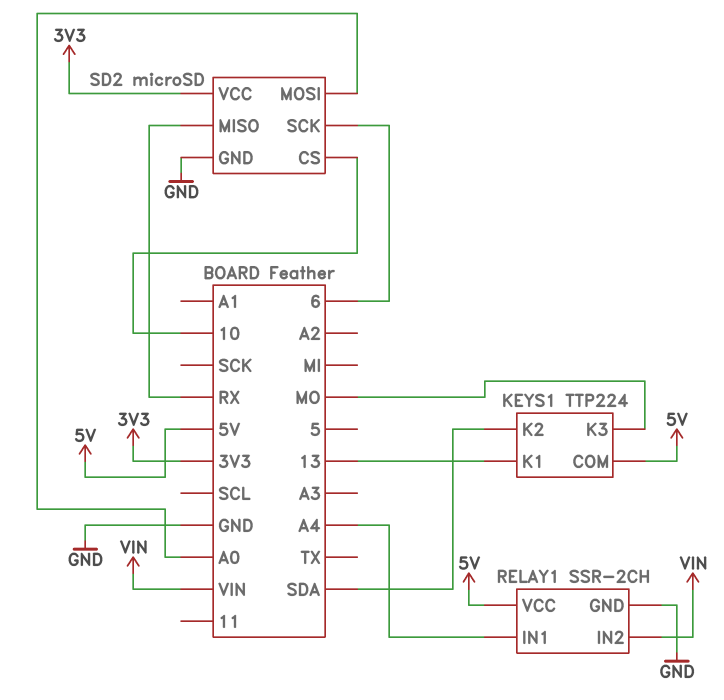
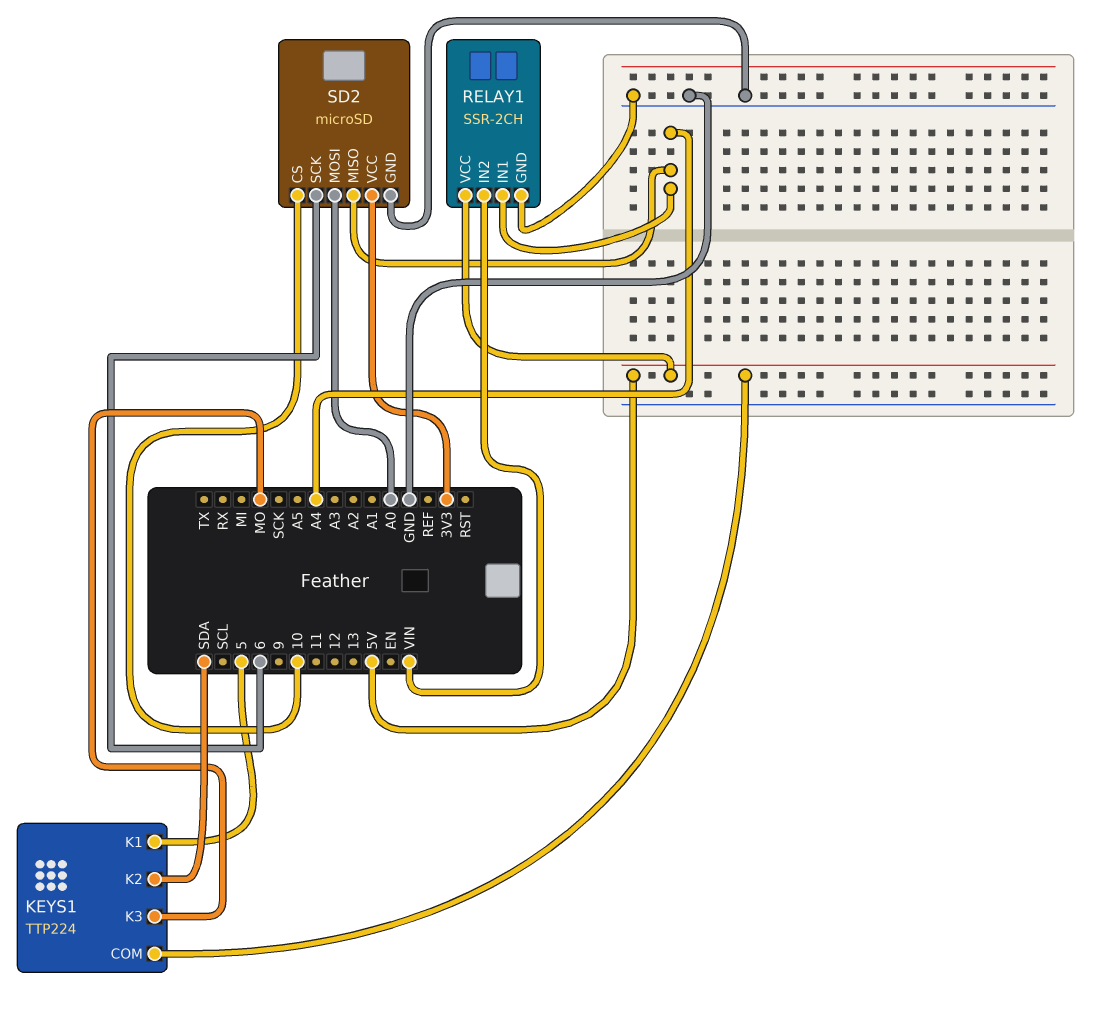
KEYS1 pin K1: 13 -> 5
SD2 pin MISO: RX -> A4

